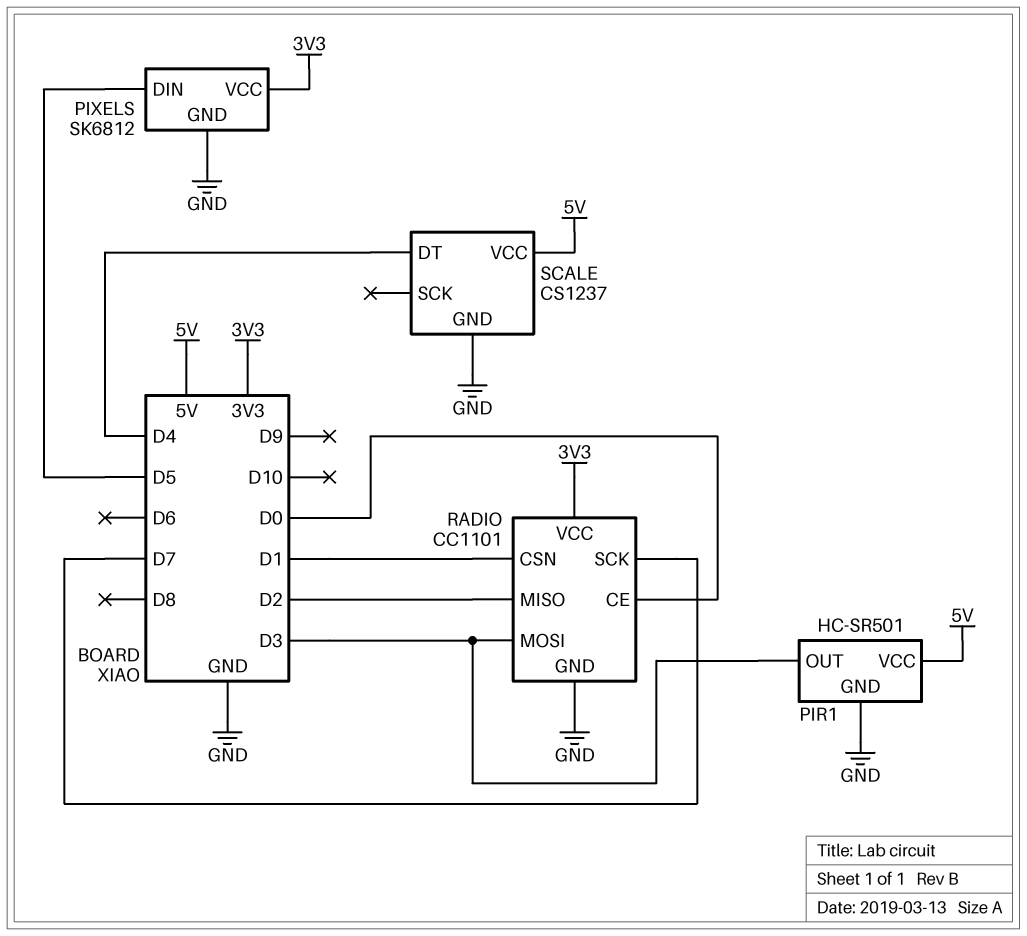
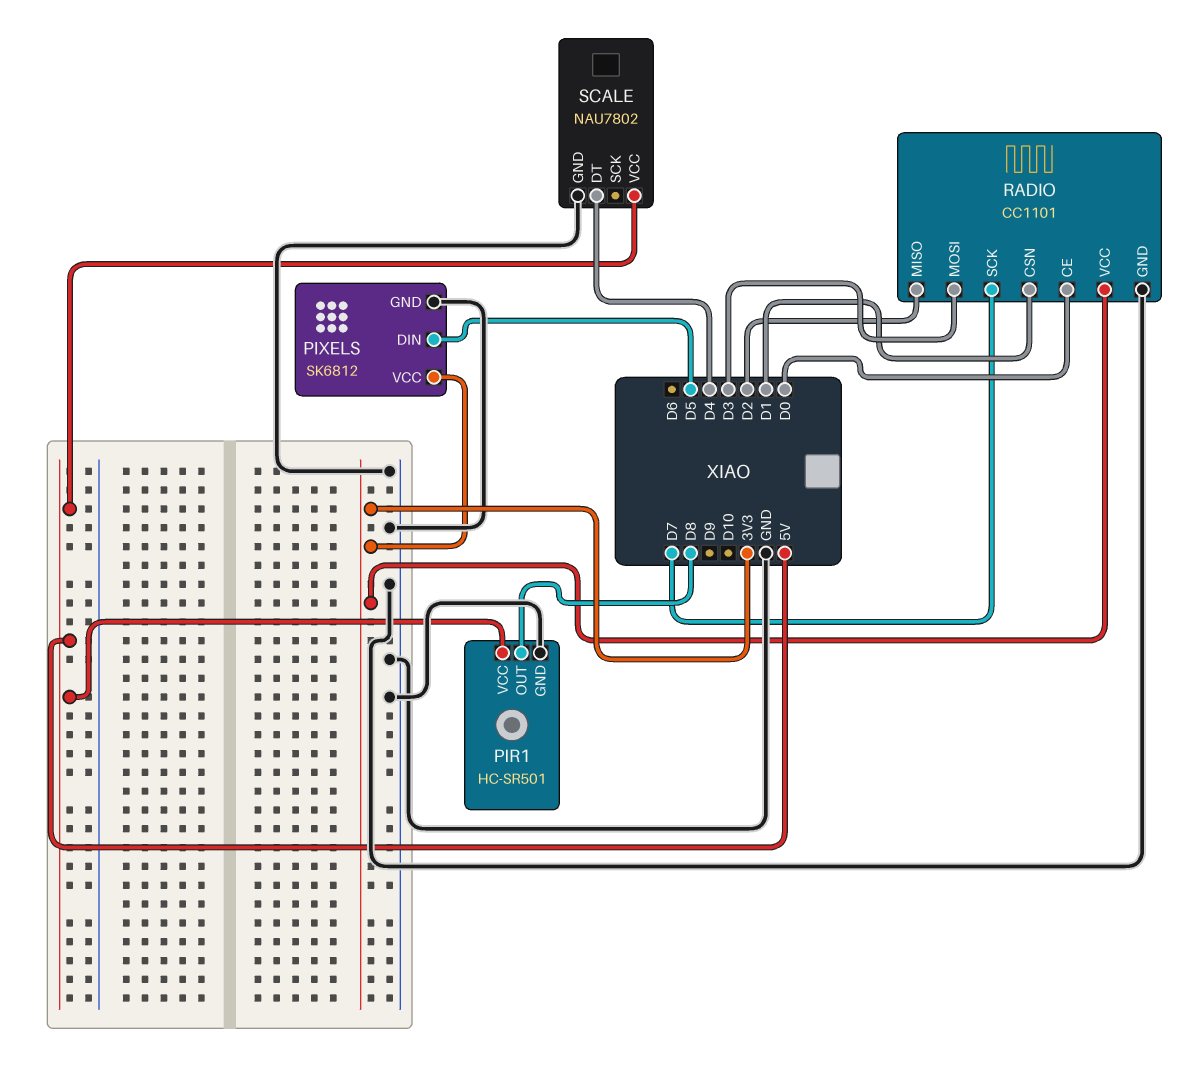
PIR1 pin OUT: D3 -> D8
SCALE: CS1237 -> NAU7802

